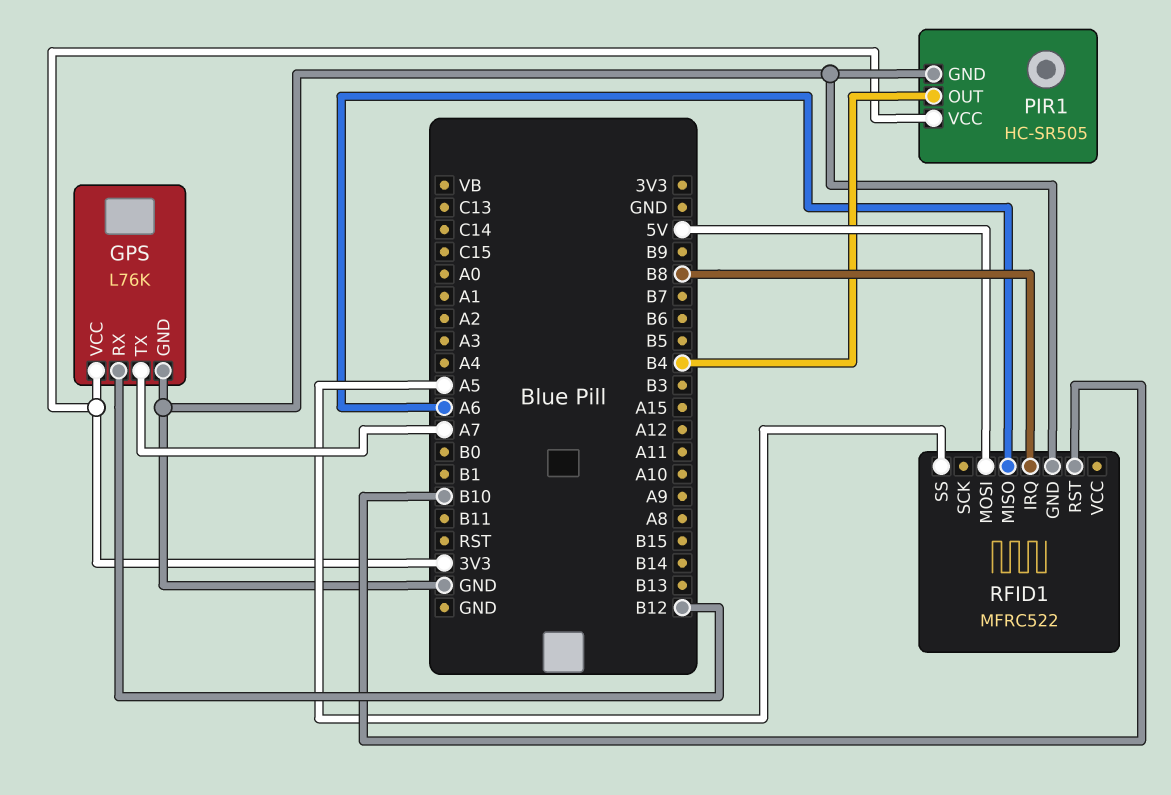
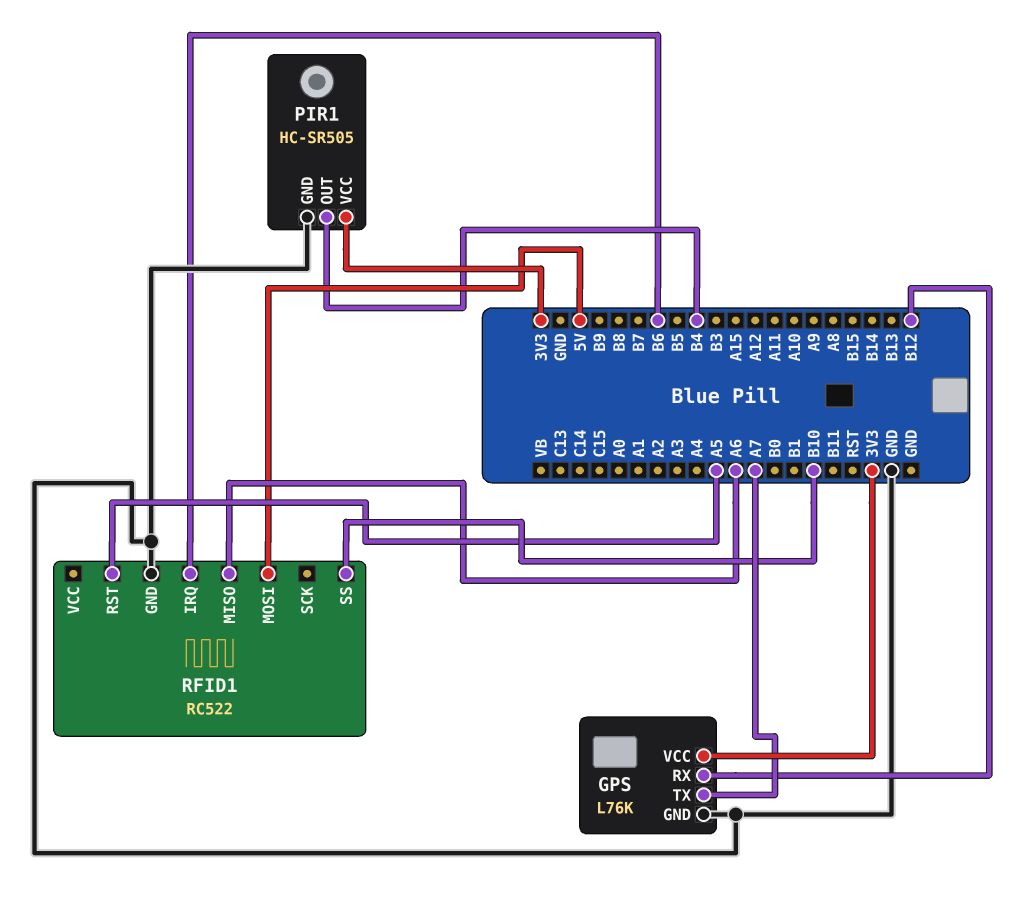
RFID1: MFRC522 -> RC522
RFID1 pin IRQ: B8 -> B6
RFID1 pin RST: B10 -> A5
RFID1 pin SS: A5 -> B10

